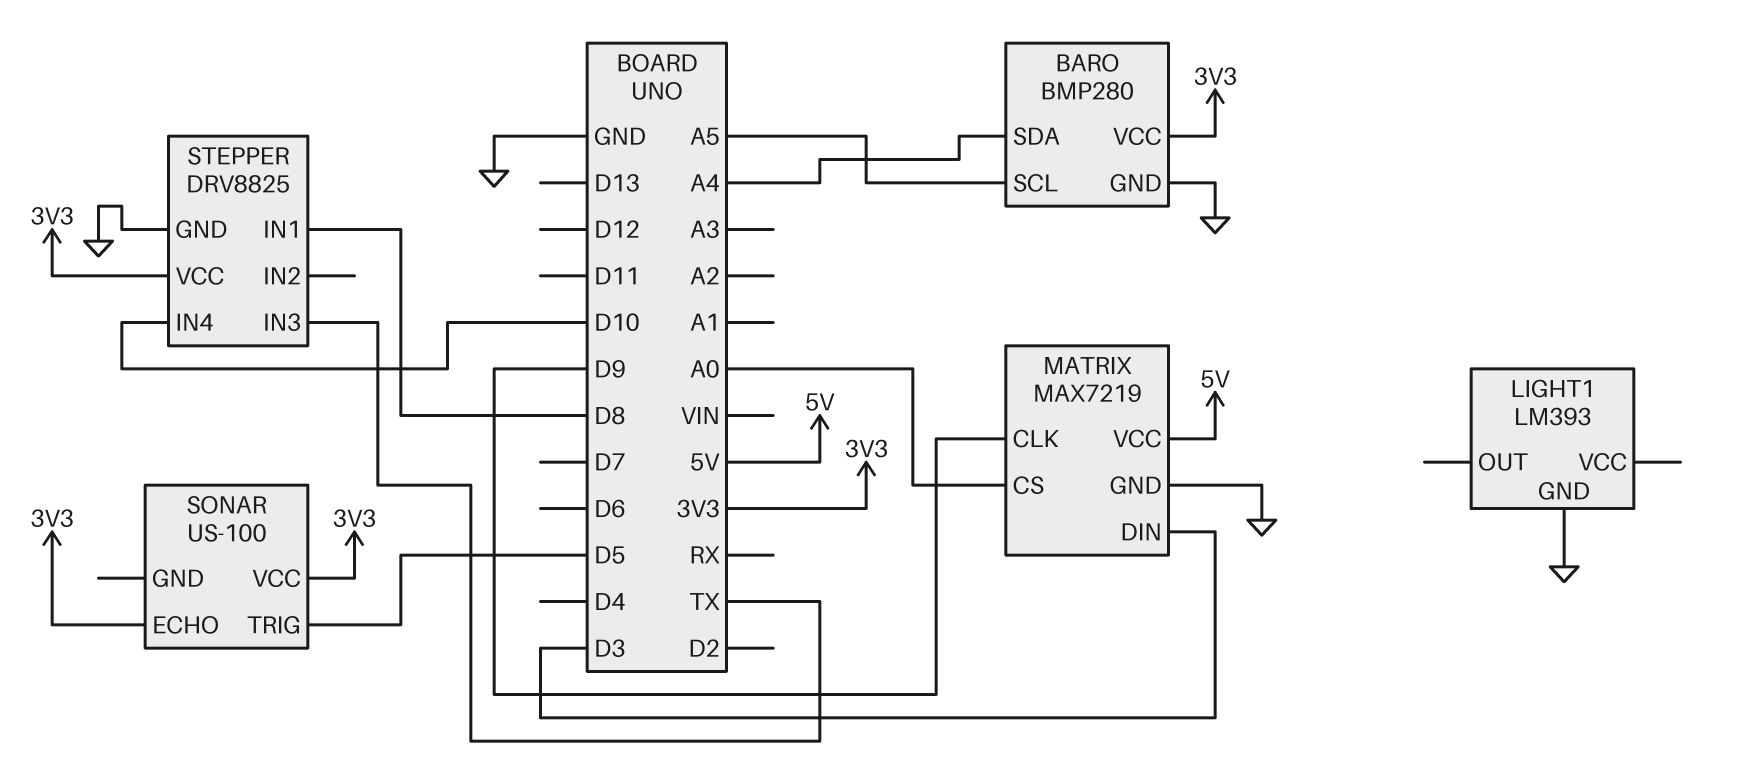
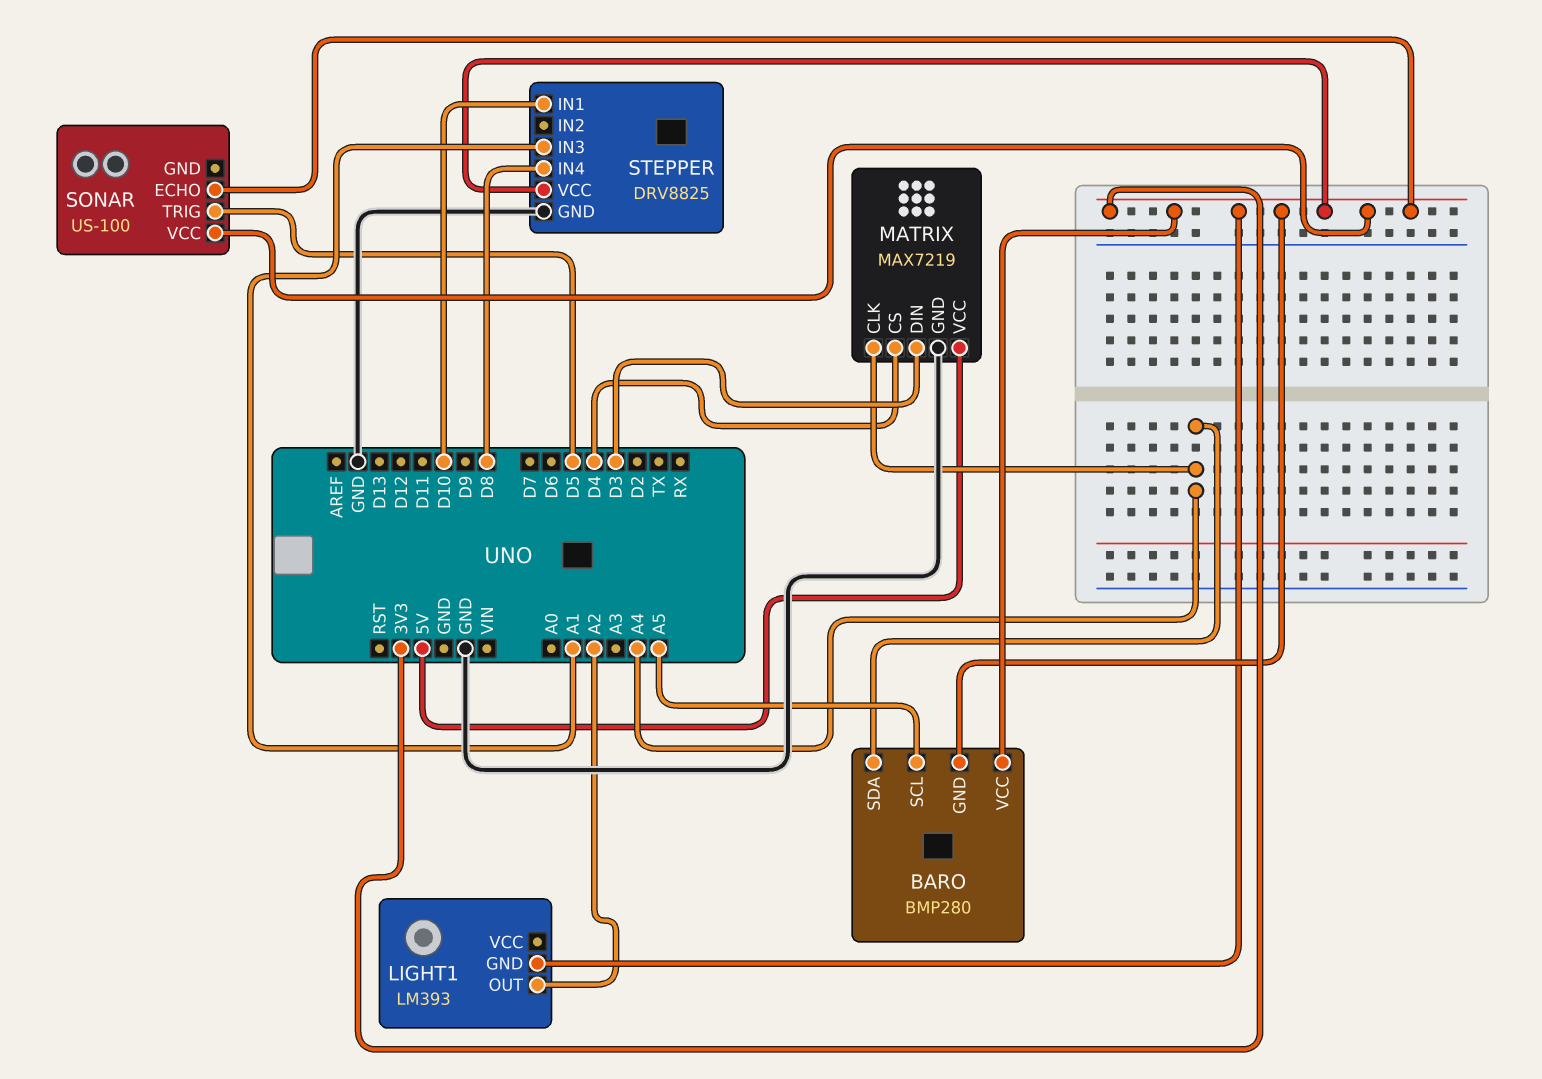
BARO pin GND: GND -> 3V3
LIGHT1 pin GND: GND -> 3V3
LIGHT1 pin OUT: none -> A2
MATRIX pin CLK: D9 -> A4
MATRIX pin CS: A0 -> D4
STEPPER pin IN1: D8 -> D10
STEPPER pin IN3: TX -> A1
STEPPER pin IN4: D10 -> D8

